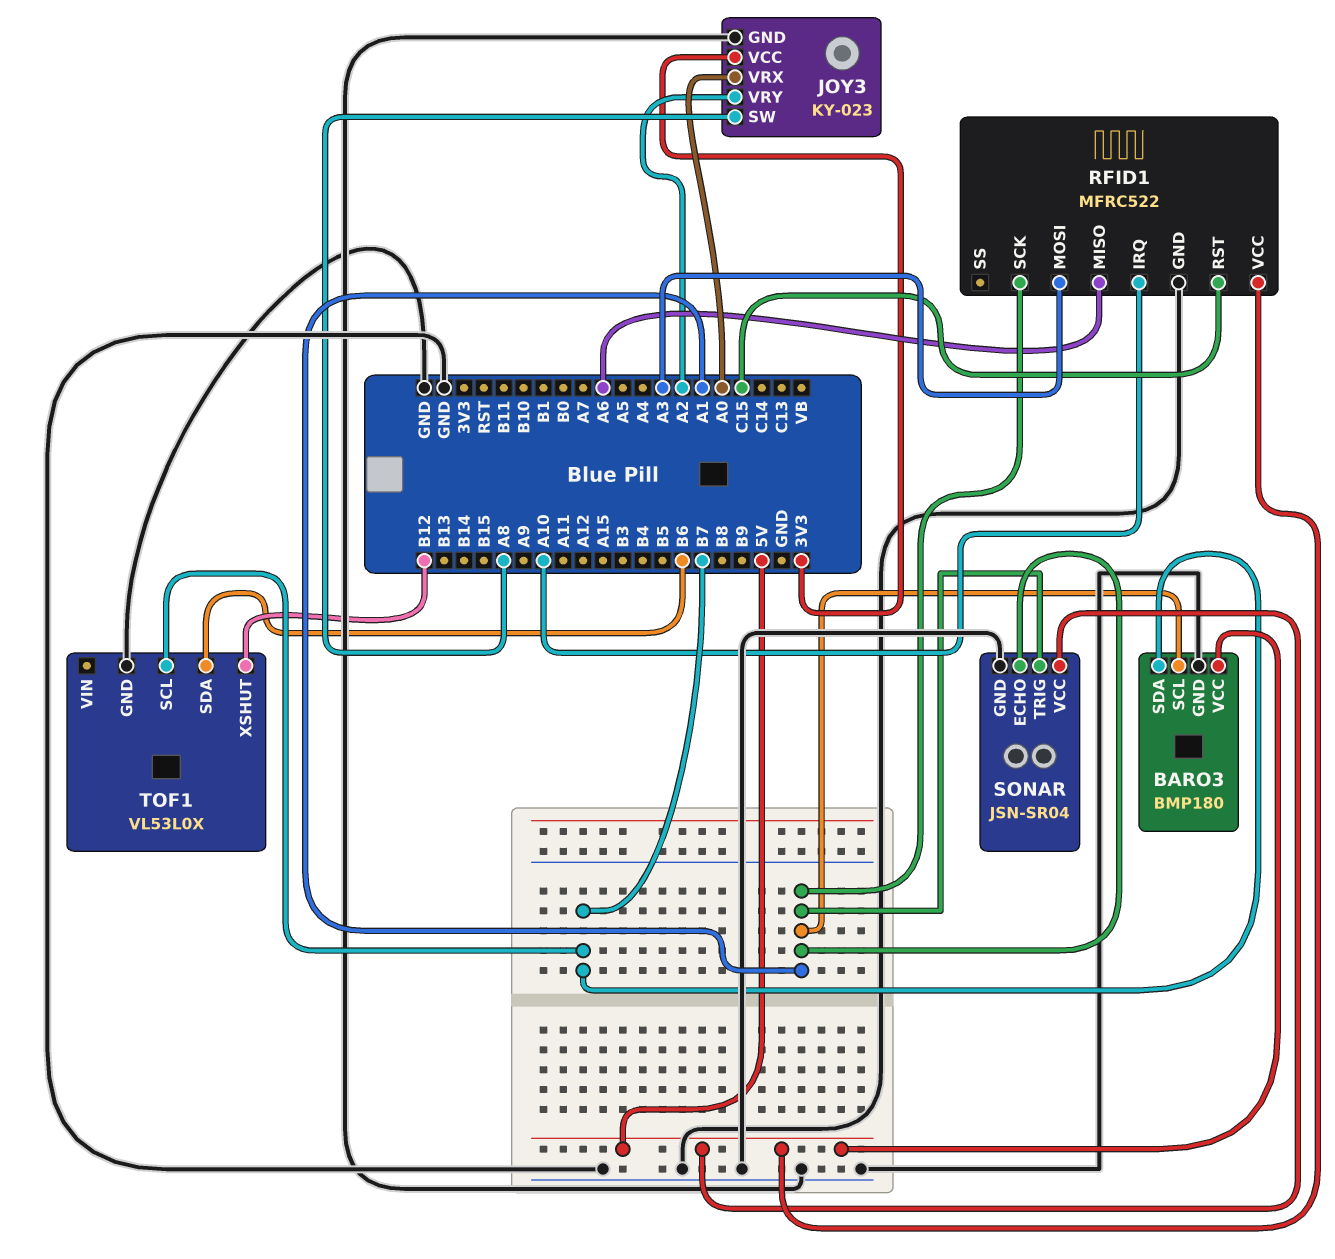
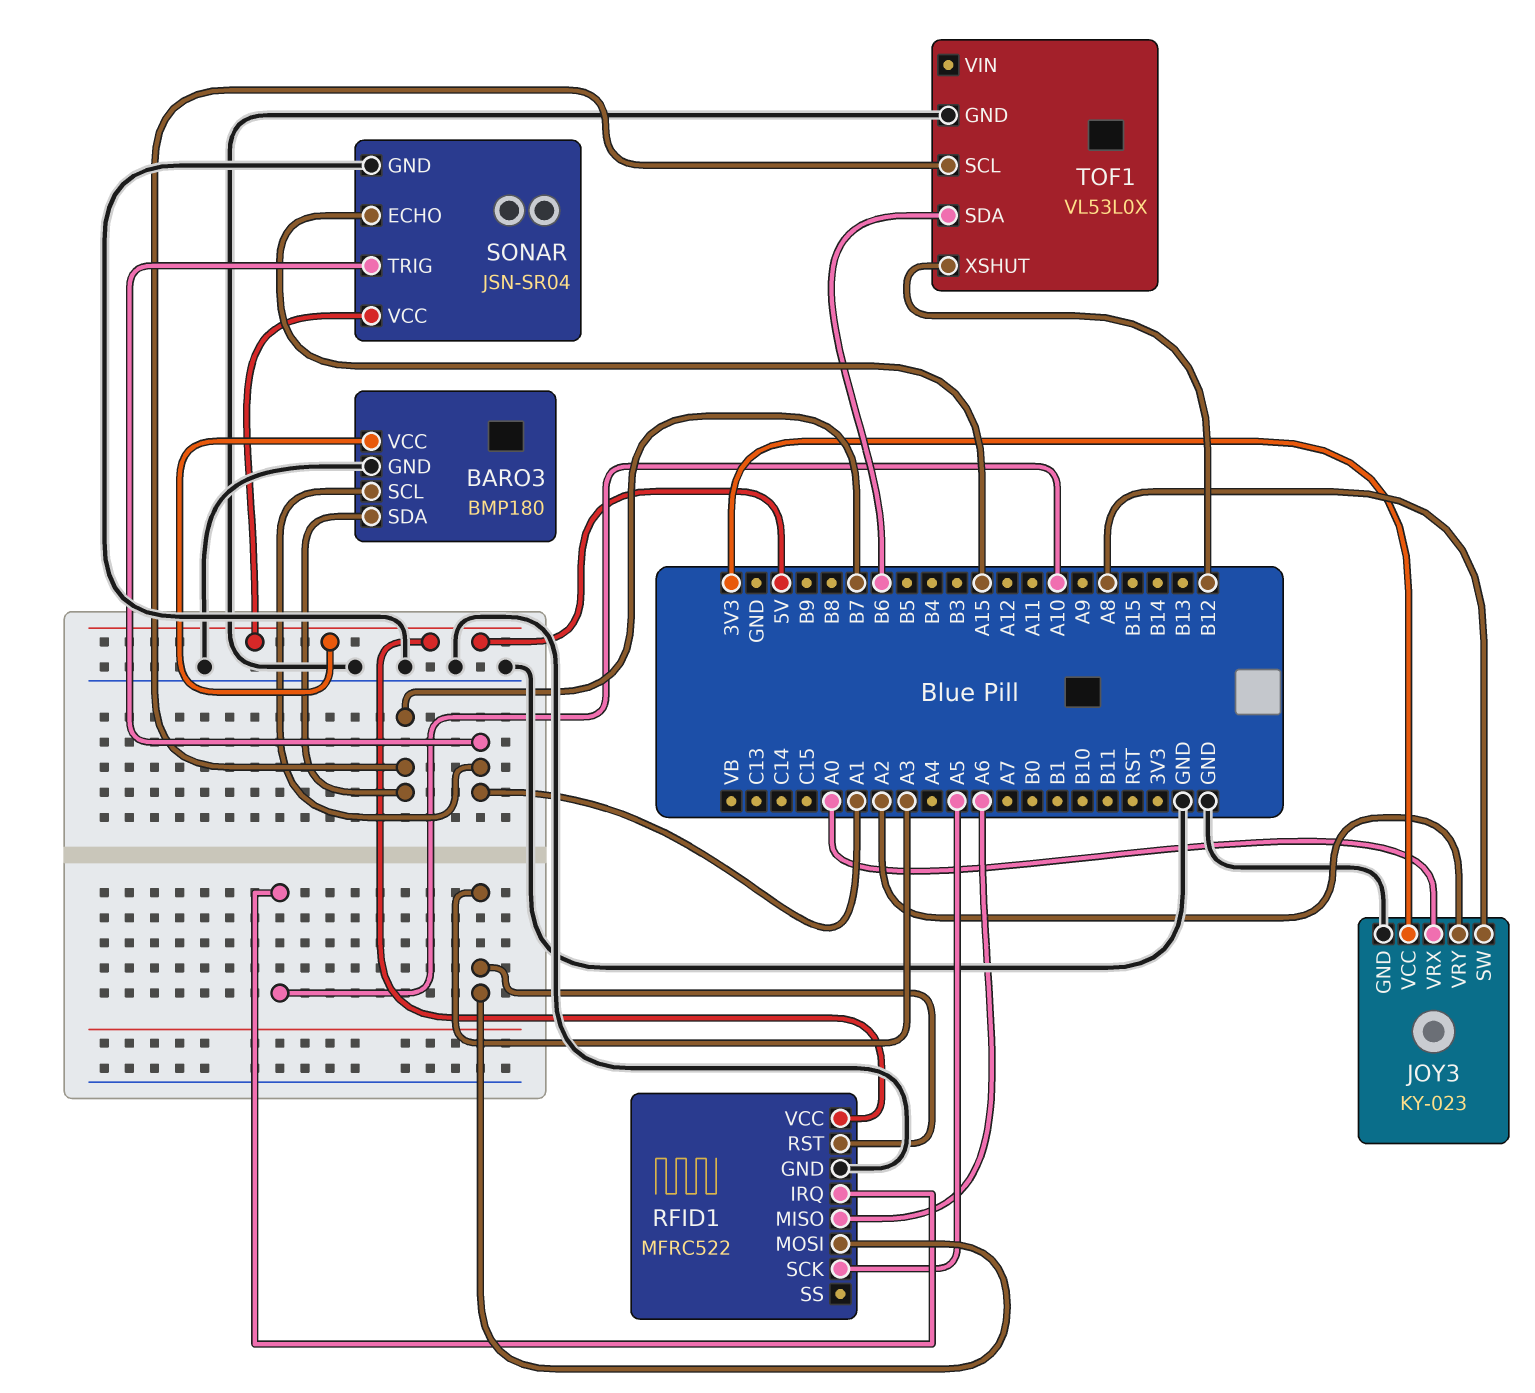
RFID1 pin RST: C15 -> A3
RFID1 pin SCK: A1 -> A5
SONAR pin ECHO: A1 -> A15

